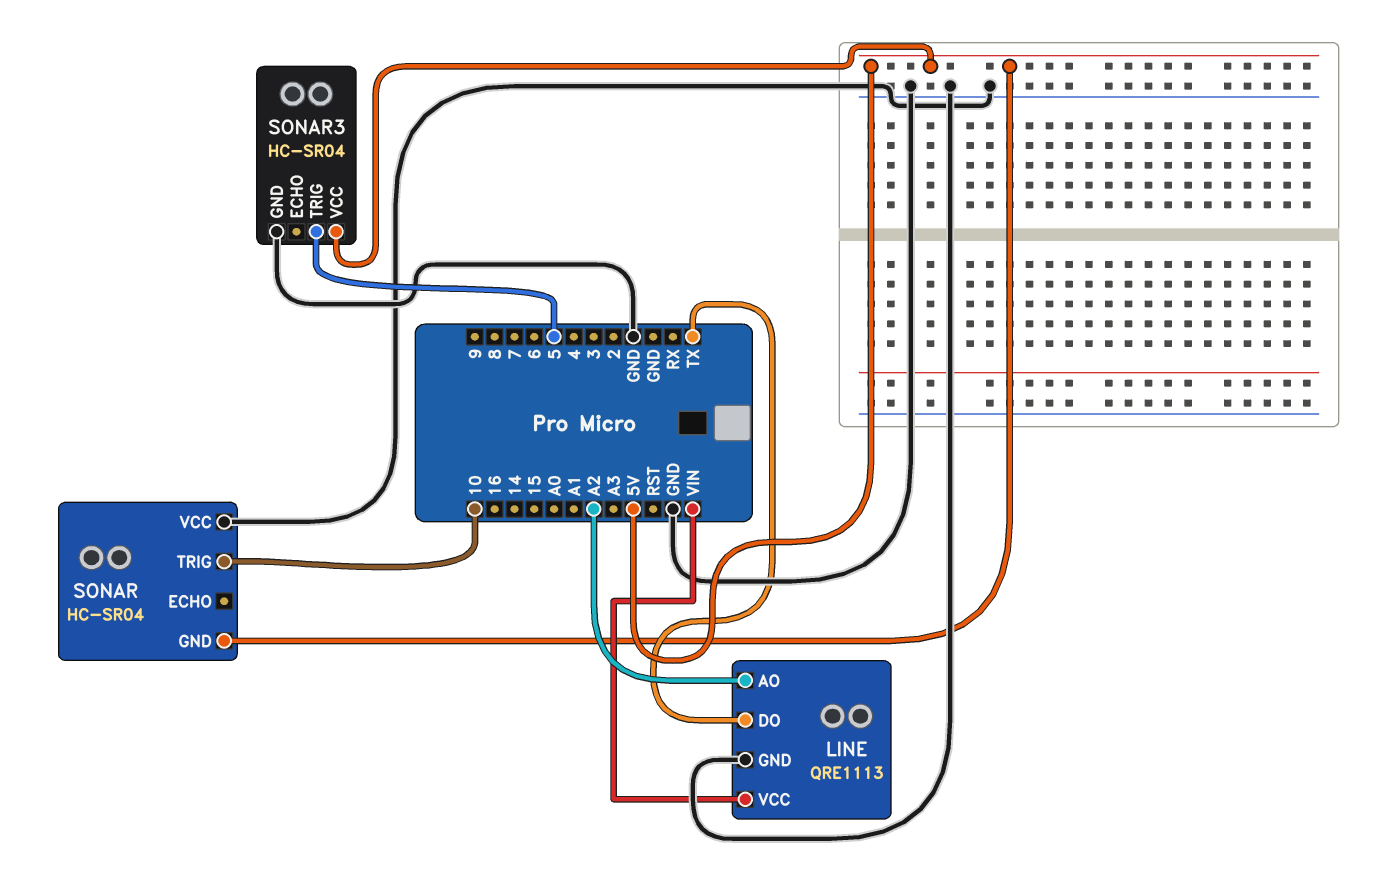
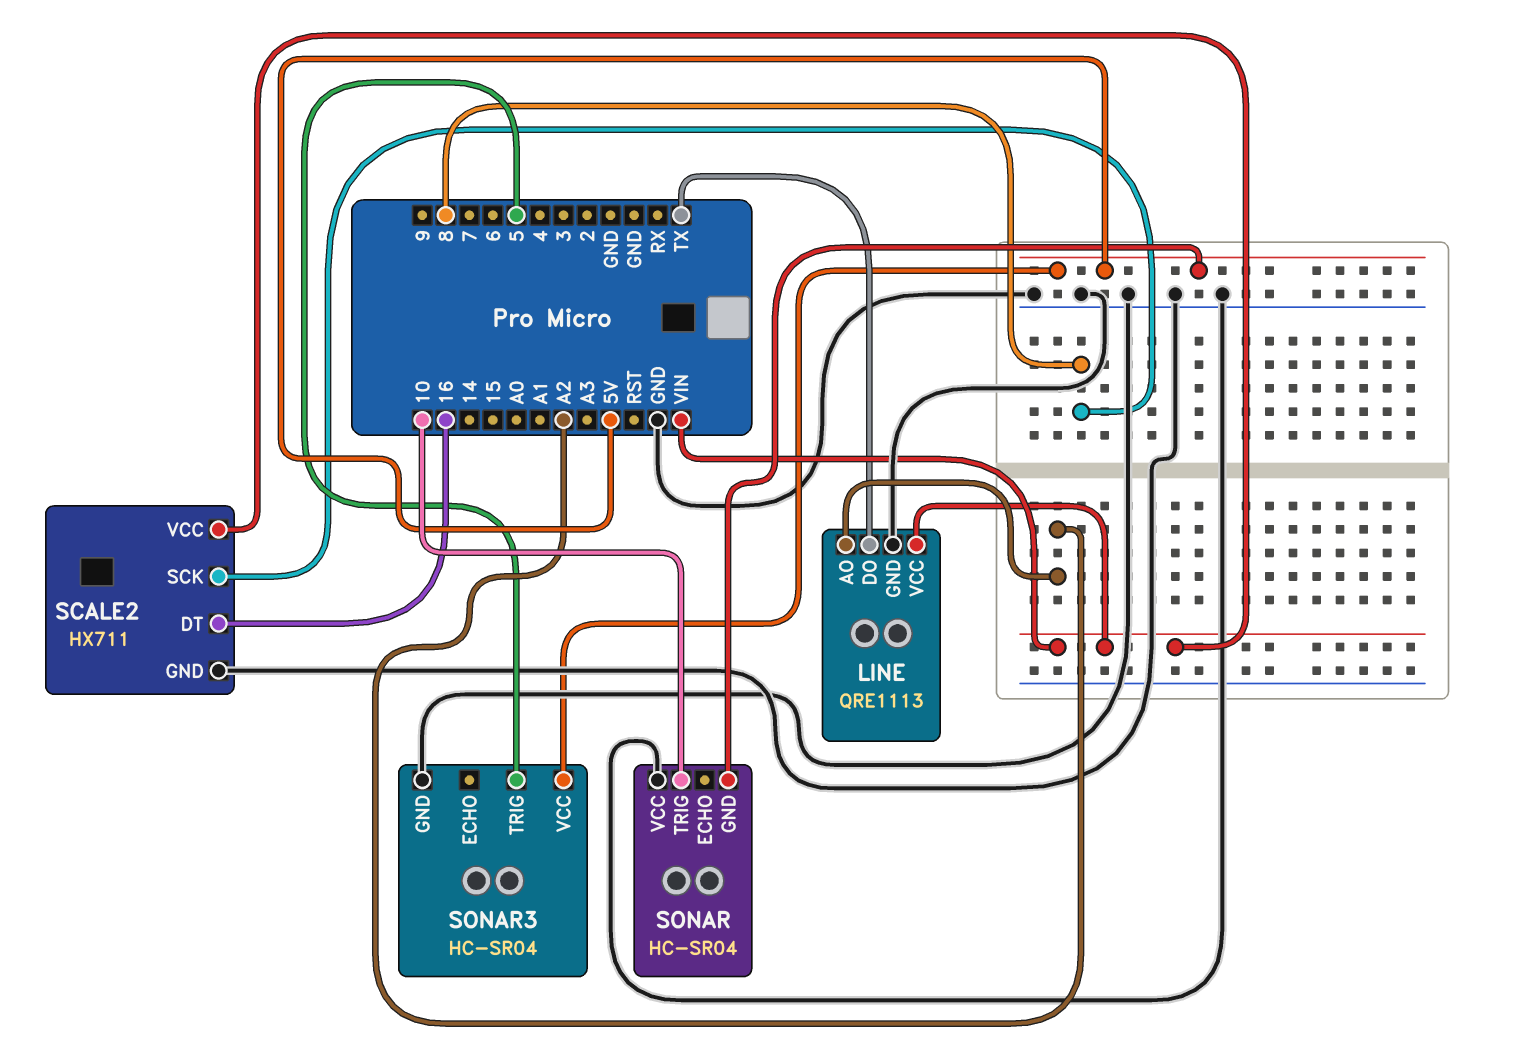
SCALE2: none -> HX711
SCALE2 pin DT: none -> 16
SCALE2 pin GND: none -> GND
SCALE2 pin SCK: none -> 8
SCALE2 pin VCC: none -> VIN

